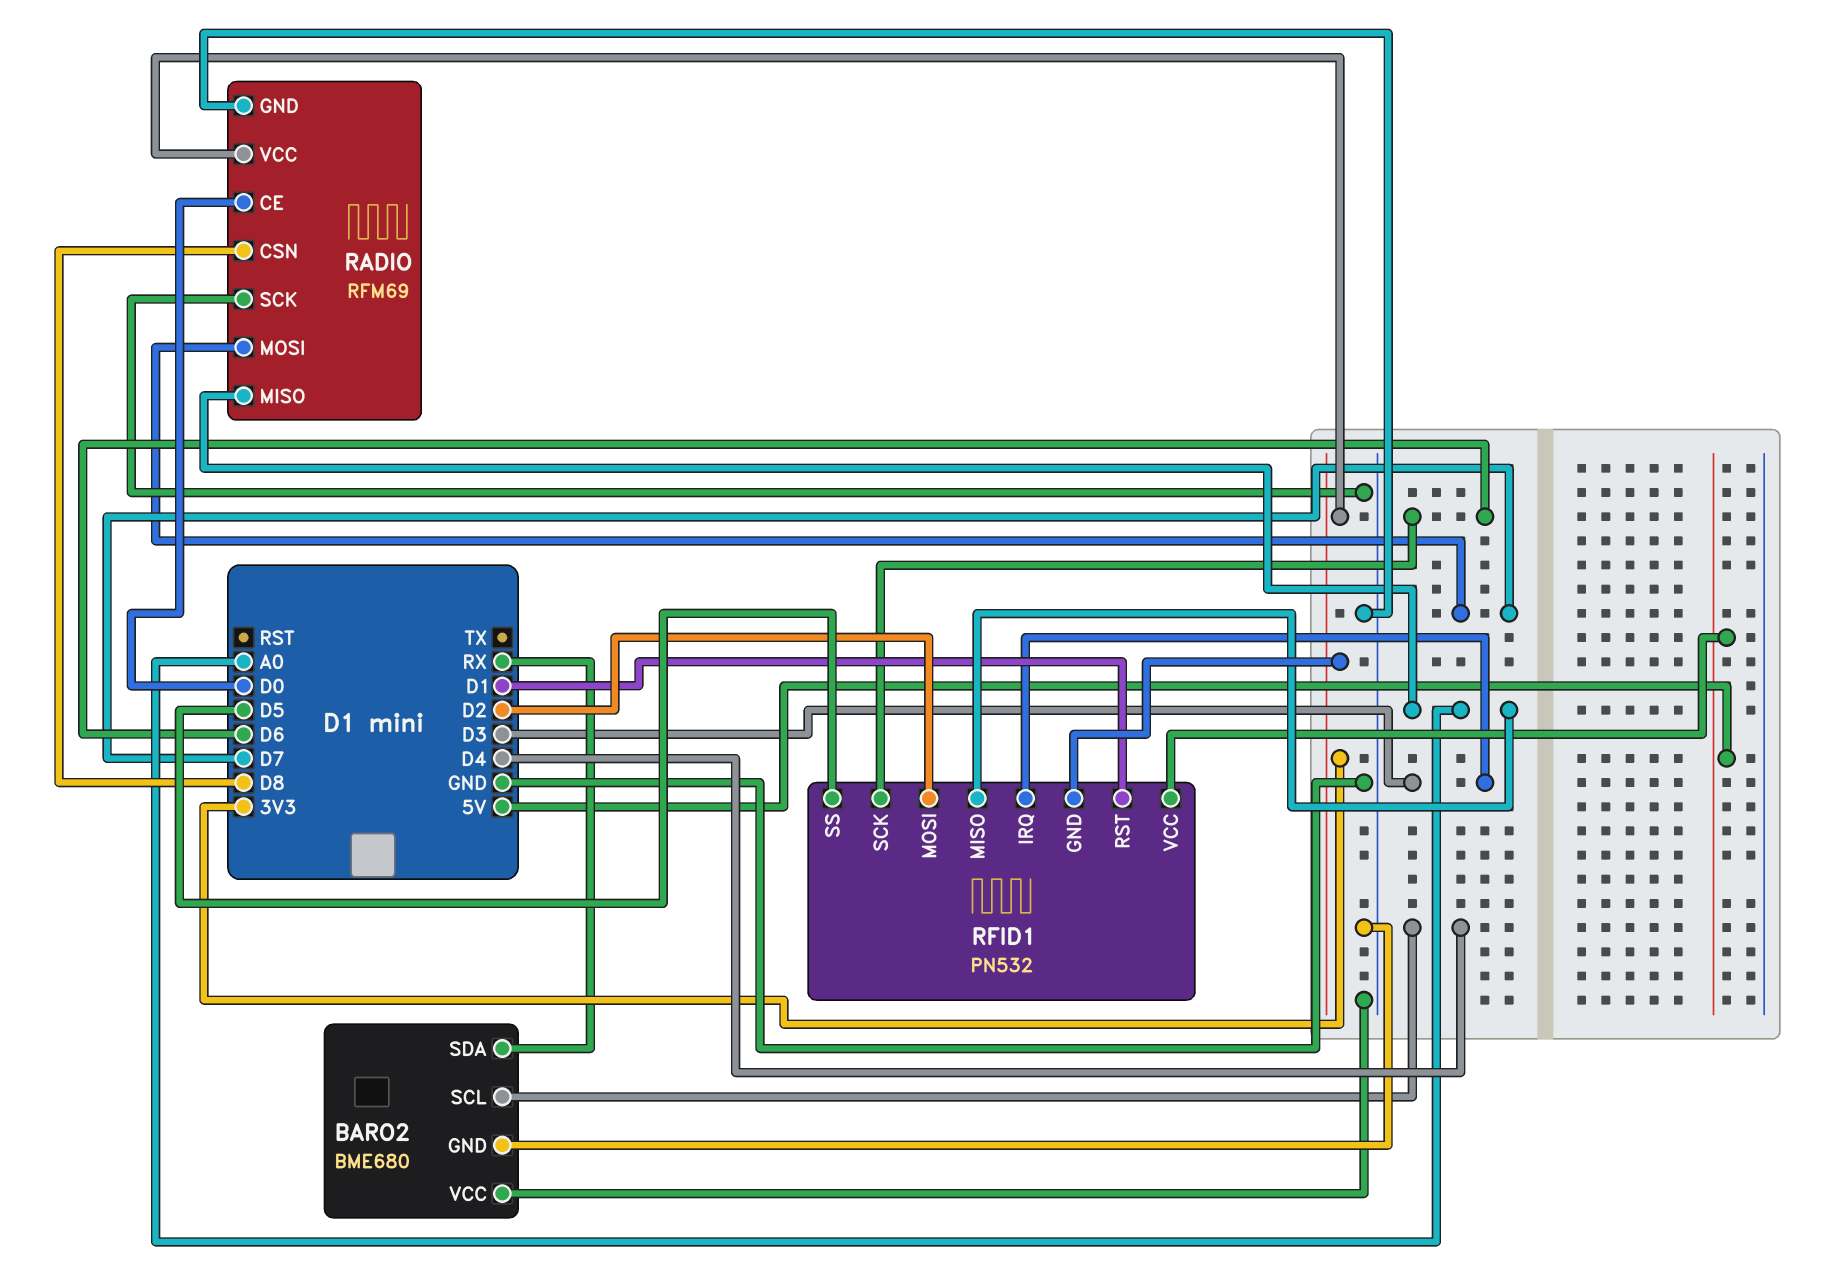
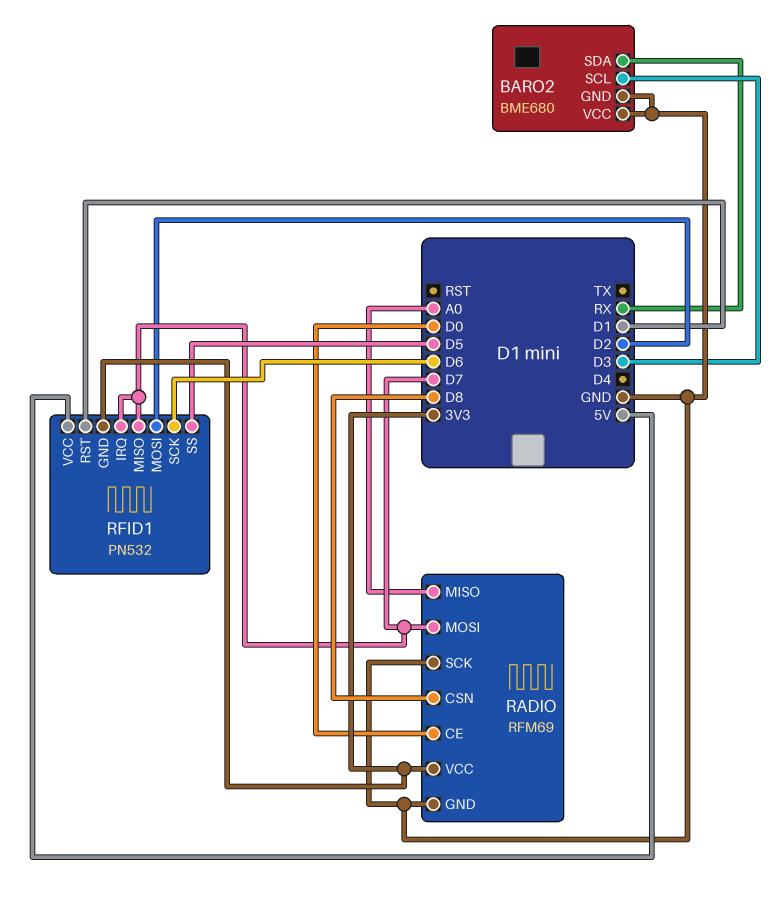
BARO2 pin SCL: D4 -> D3
RFID1 pin IRQ: D3 -> D7
RFID1 pin MISO: A0 -> D7

